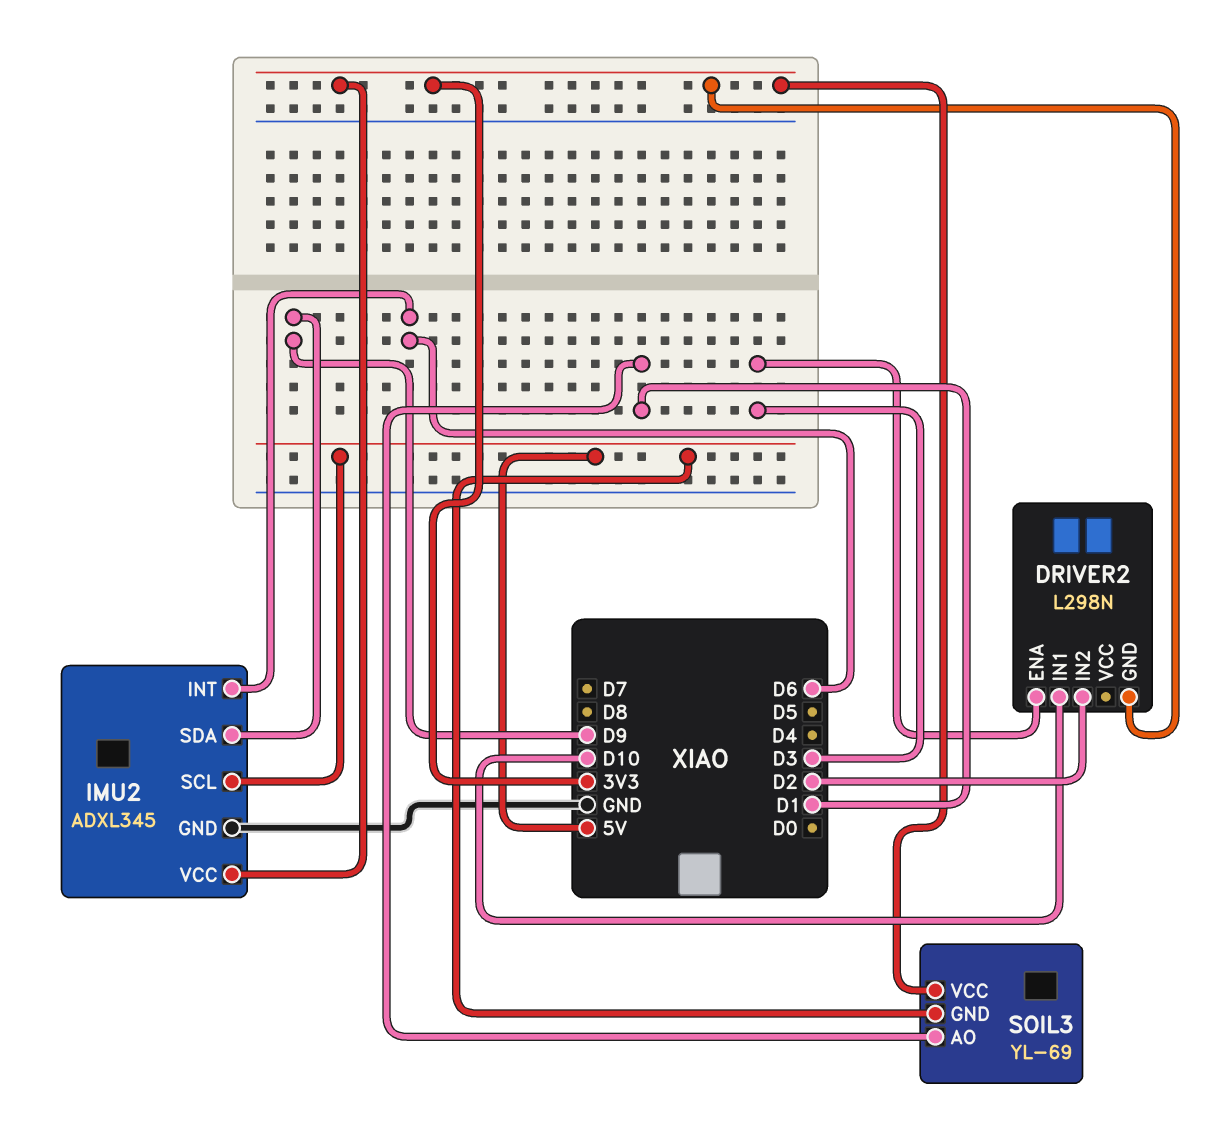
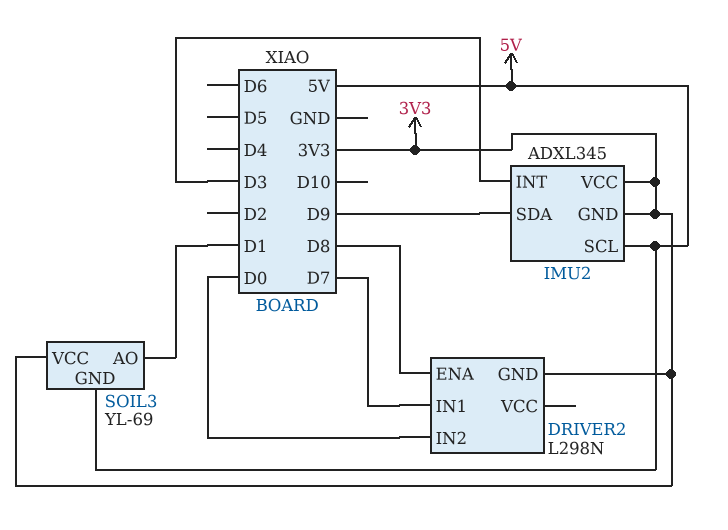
DRIVER2 pin ENA: D3 -> D8
DRIVER2 pin IN1: D10 -> D7
DRIVER2 pin IN2: D2 -> D0
IMU2 pin GND: GND -> 3V3
IMU2 pin INT: D6 -> D3

